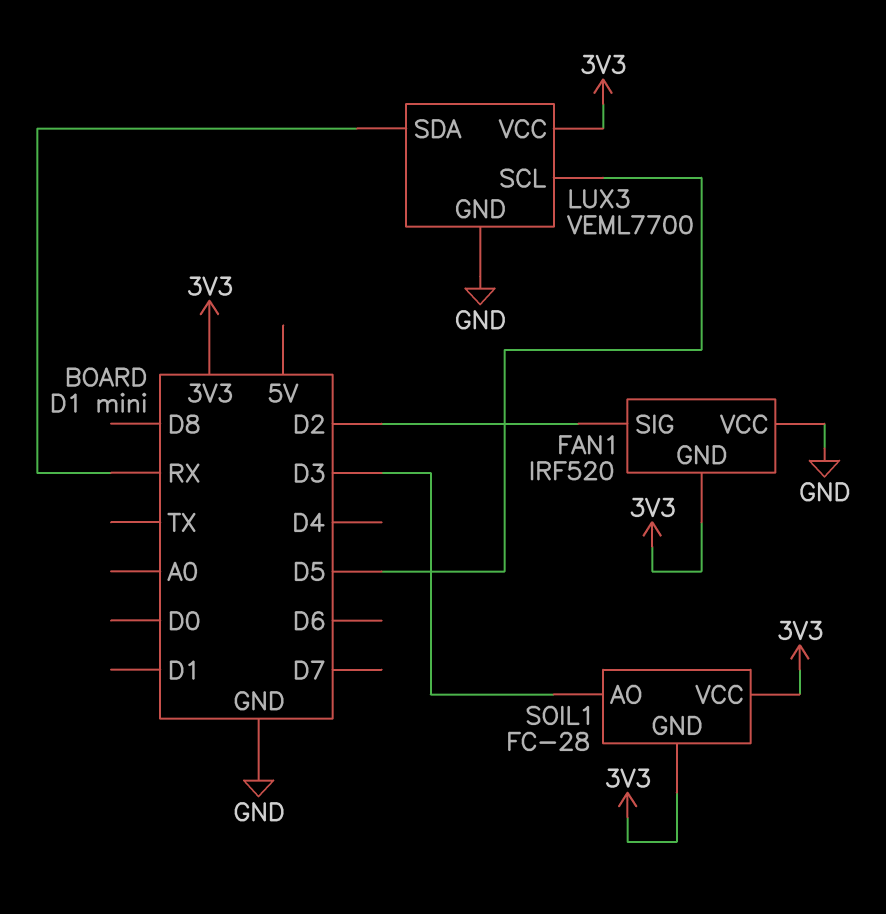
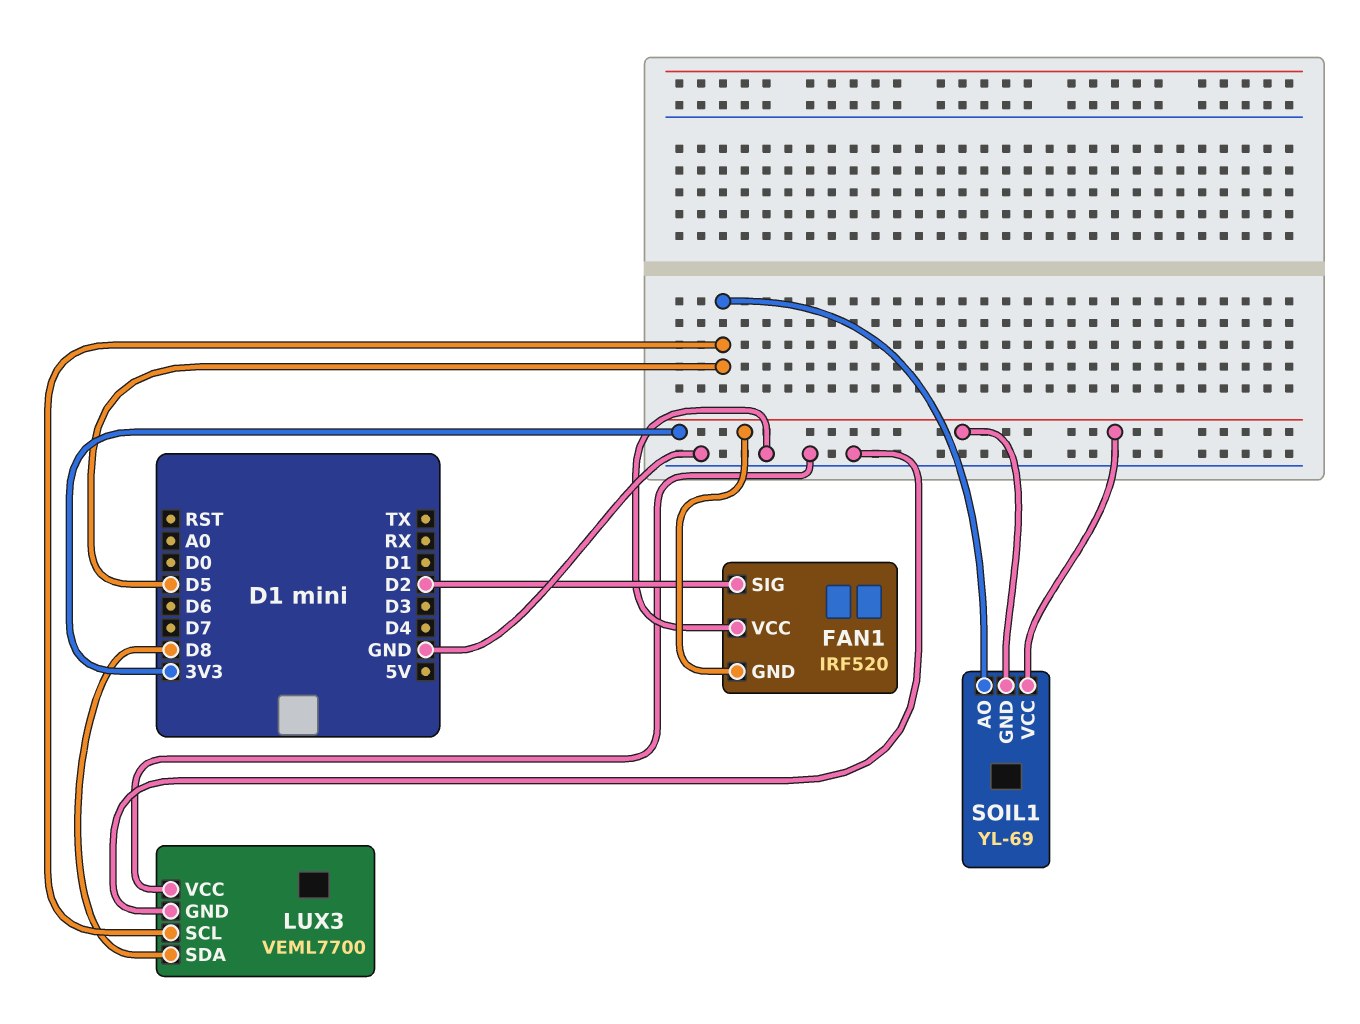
LUX3 pin SDA: RX -> D8
LUX3 pin VCC: 3V3 -> GND
SOIL1: FC-28 -> YL-69
SOIL1 pin AO: D3 -> D5

